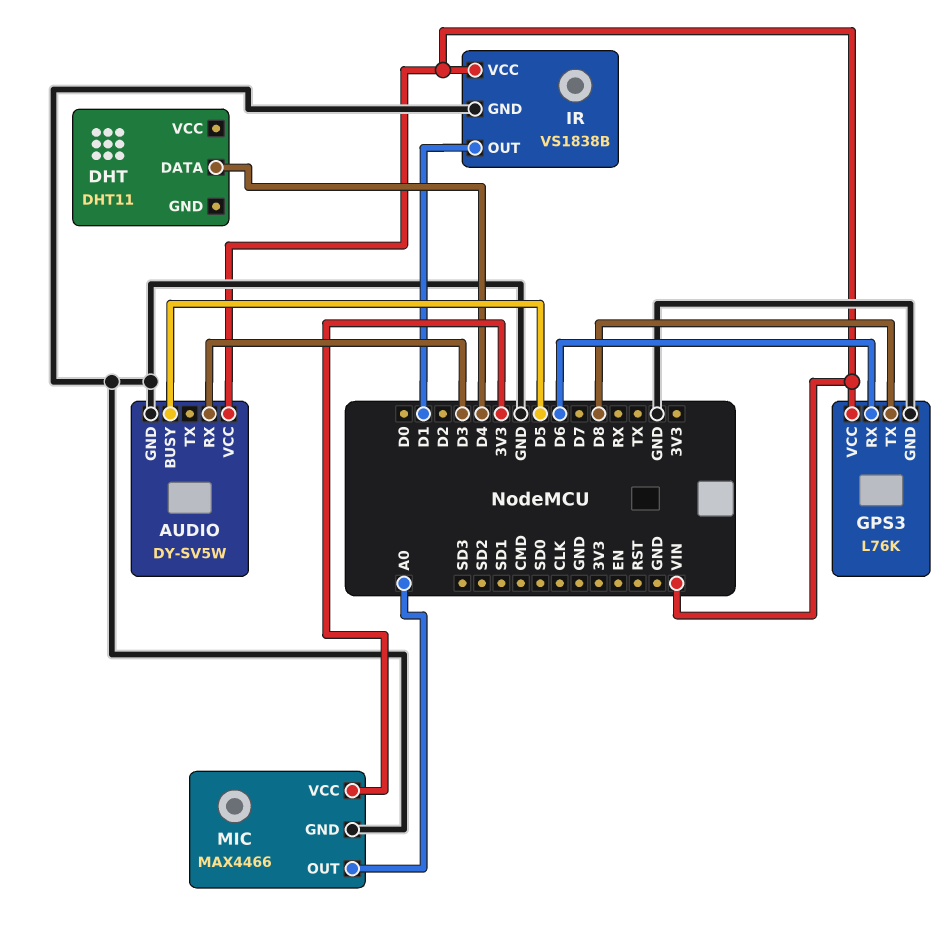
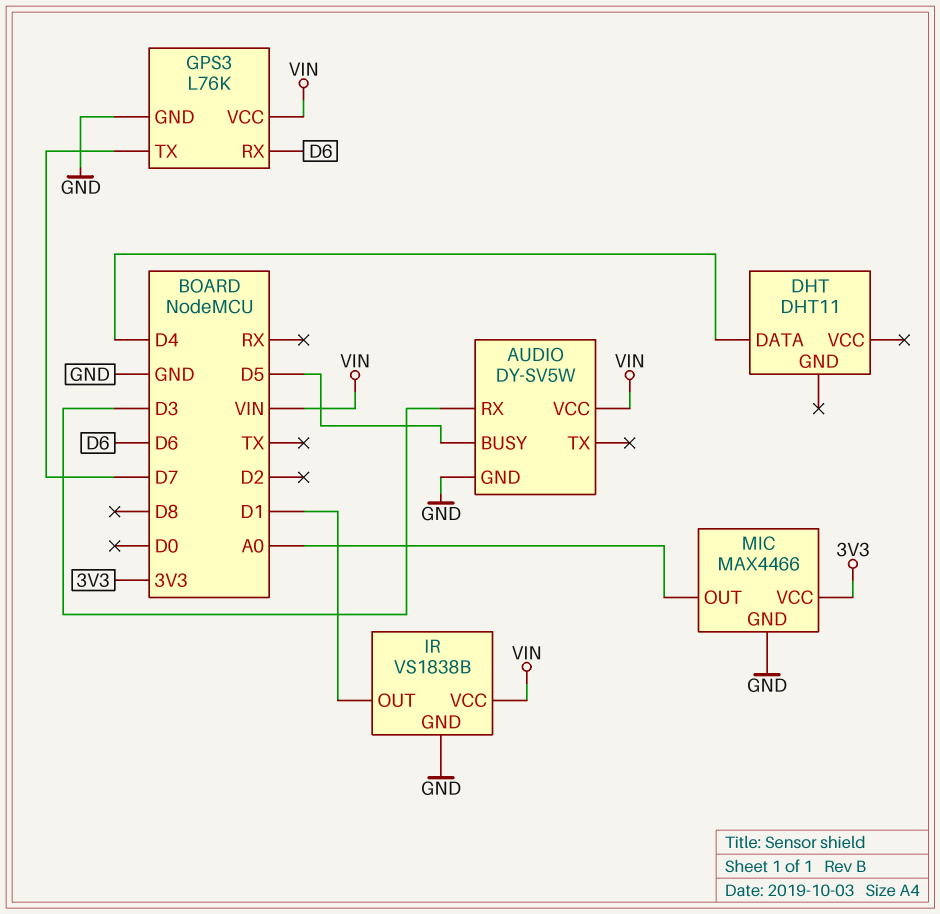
GPS3 pin TX: D8 -> D7

